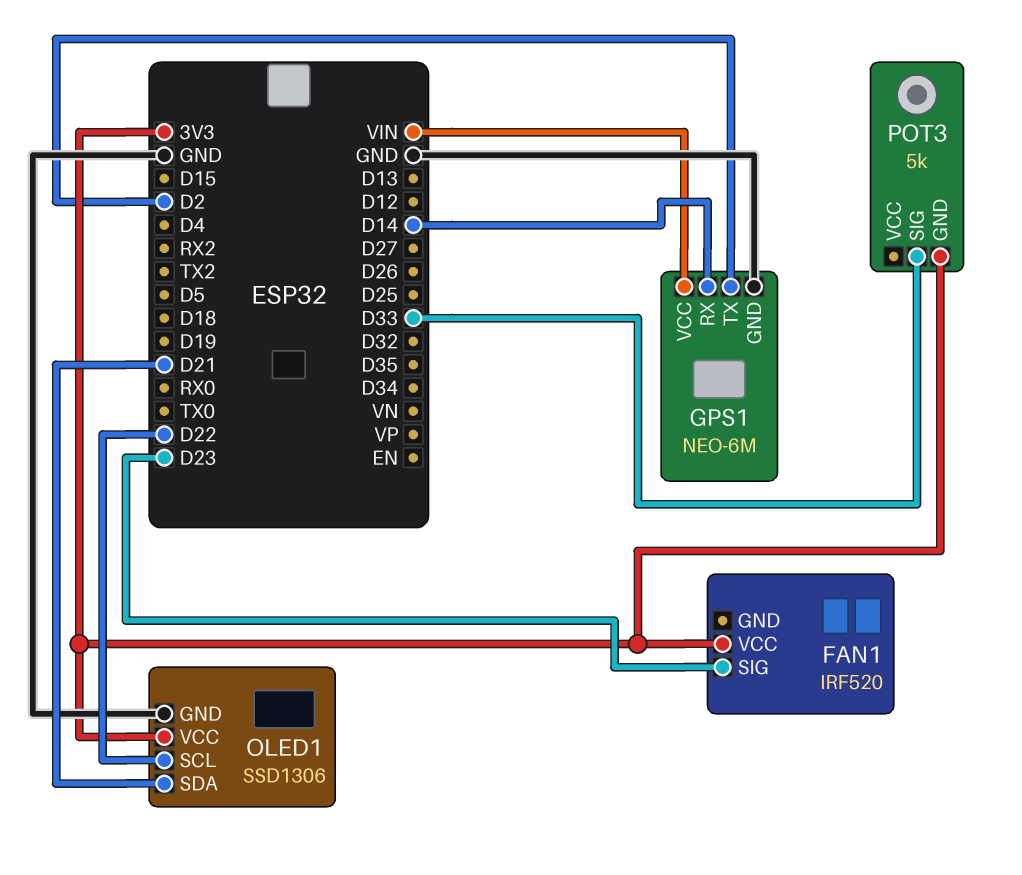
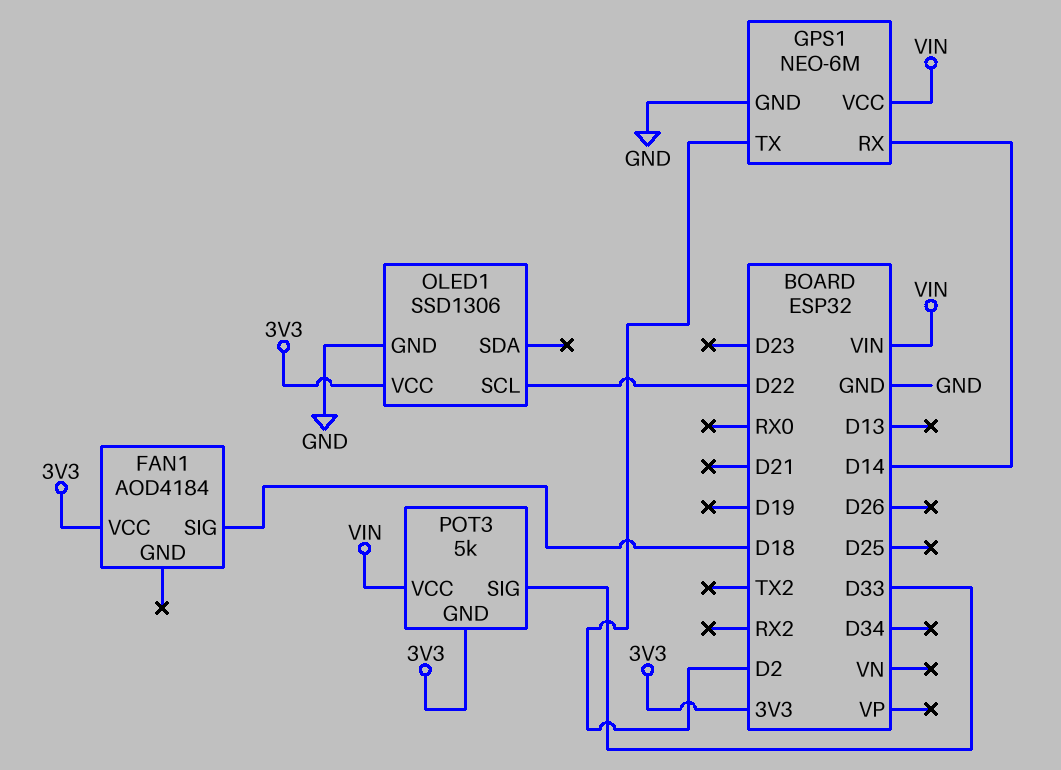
FAN1: IRF520 -> AOD4184
FAN1 pin SIG: D23 -> D18
OLED1 pin SDA: D21 -> none
POT3 pin VCC: none -> VIN

